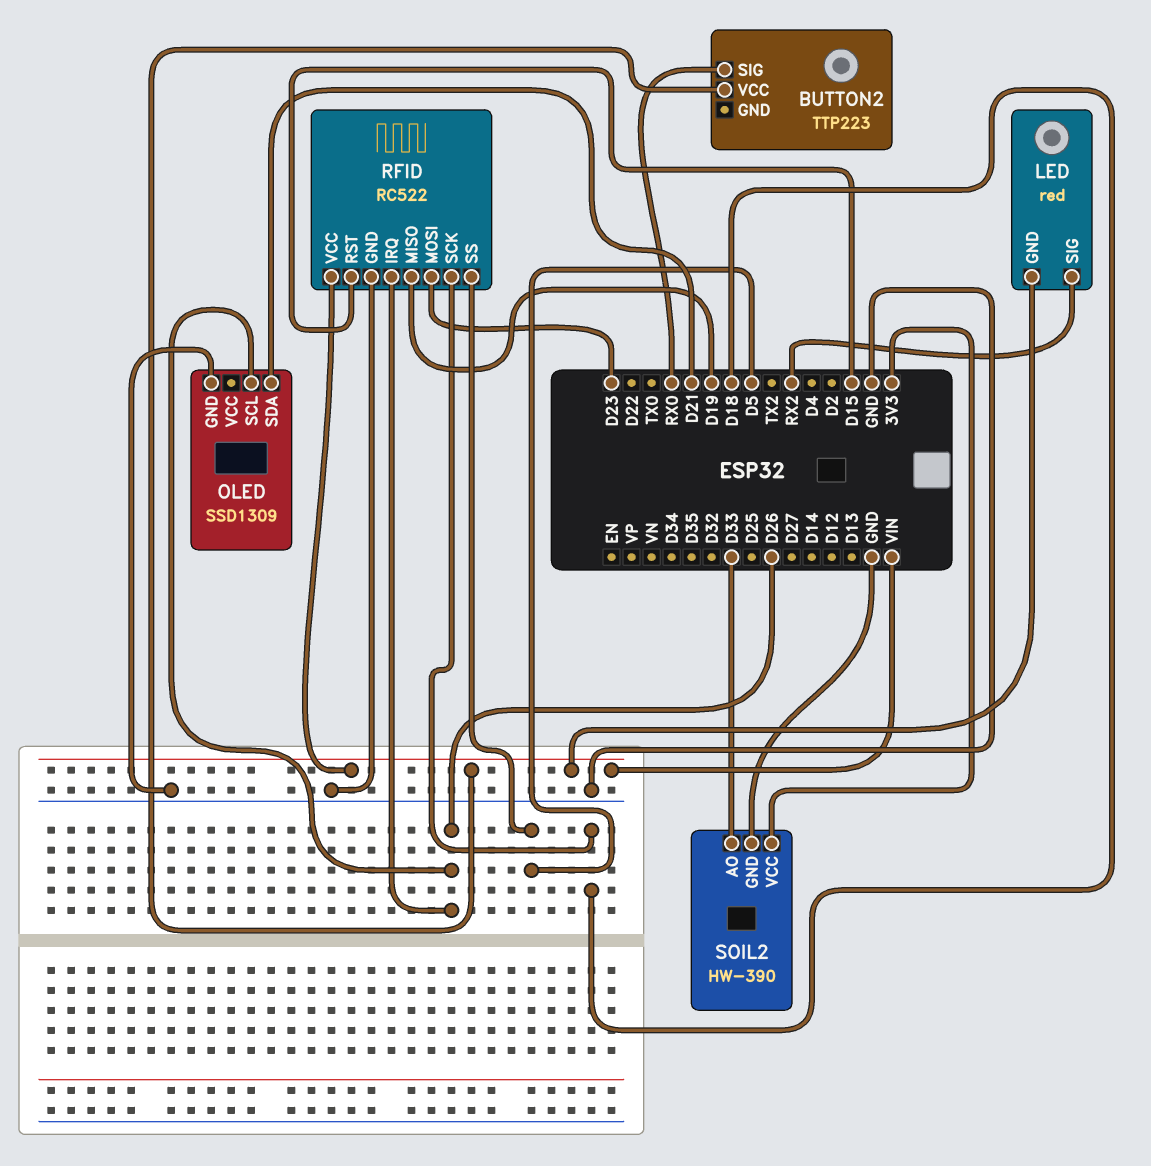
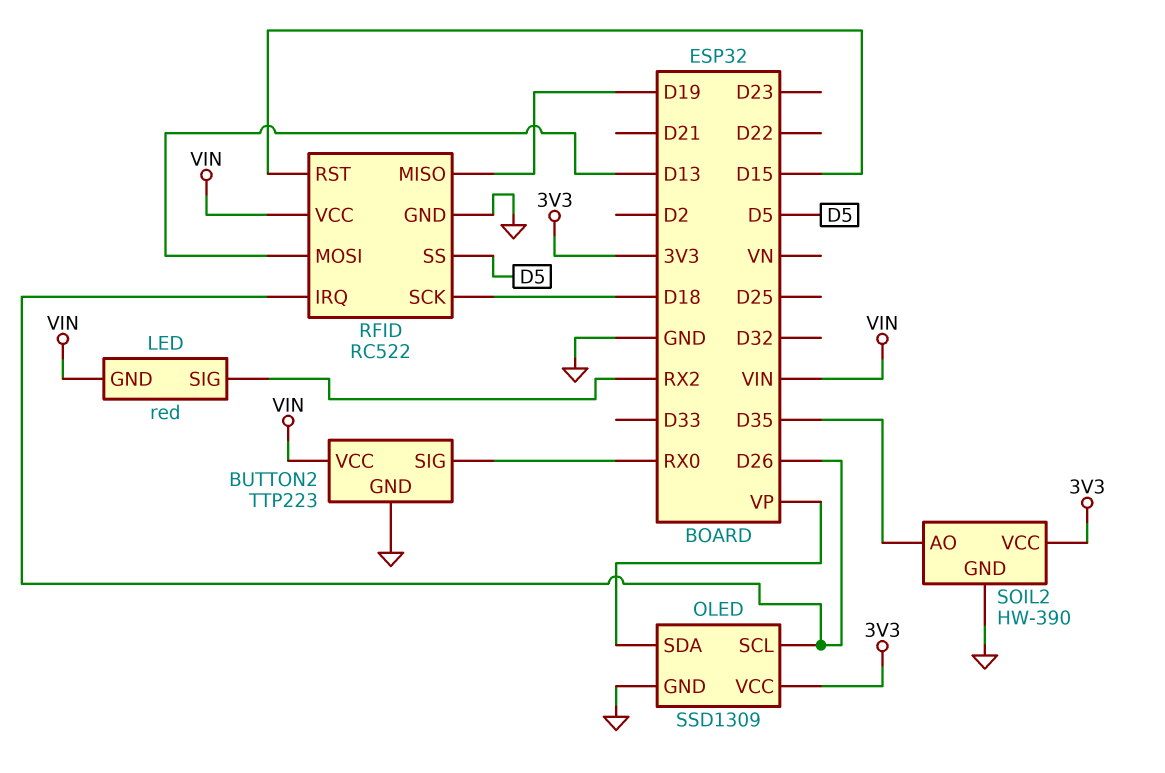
BUTTON2 pin GND: none -> GND
OLED pin SDA: D21 -> VP
OLED pin VCC: none -> 3V3
RFID pin MOSI: D23 -> D13
SOIL2 pin AO: D33 -> D35

